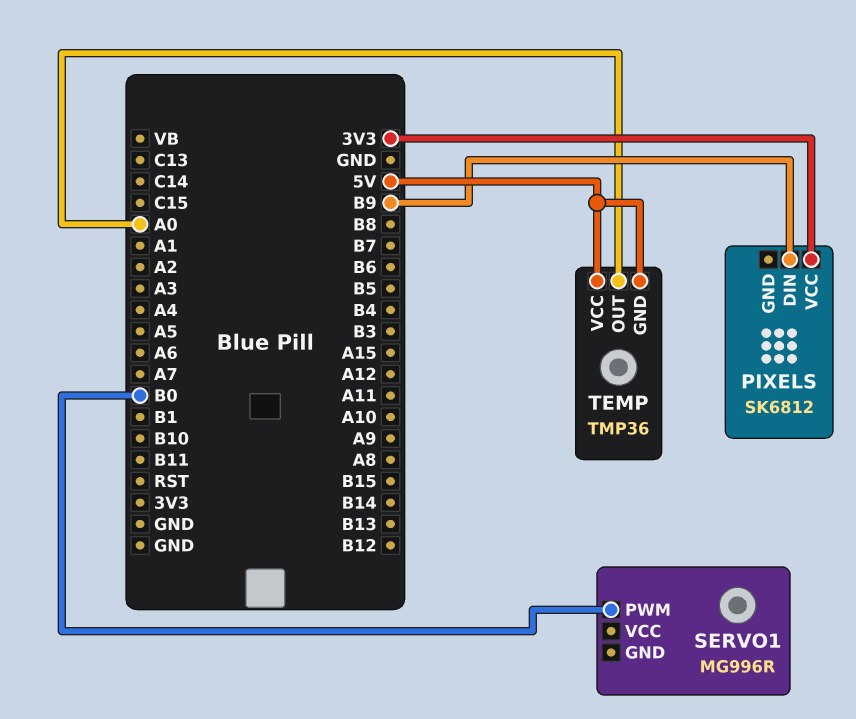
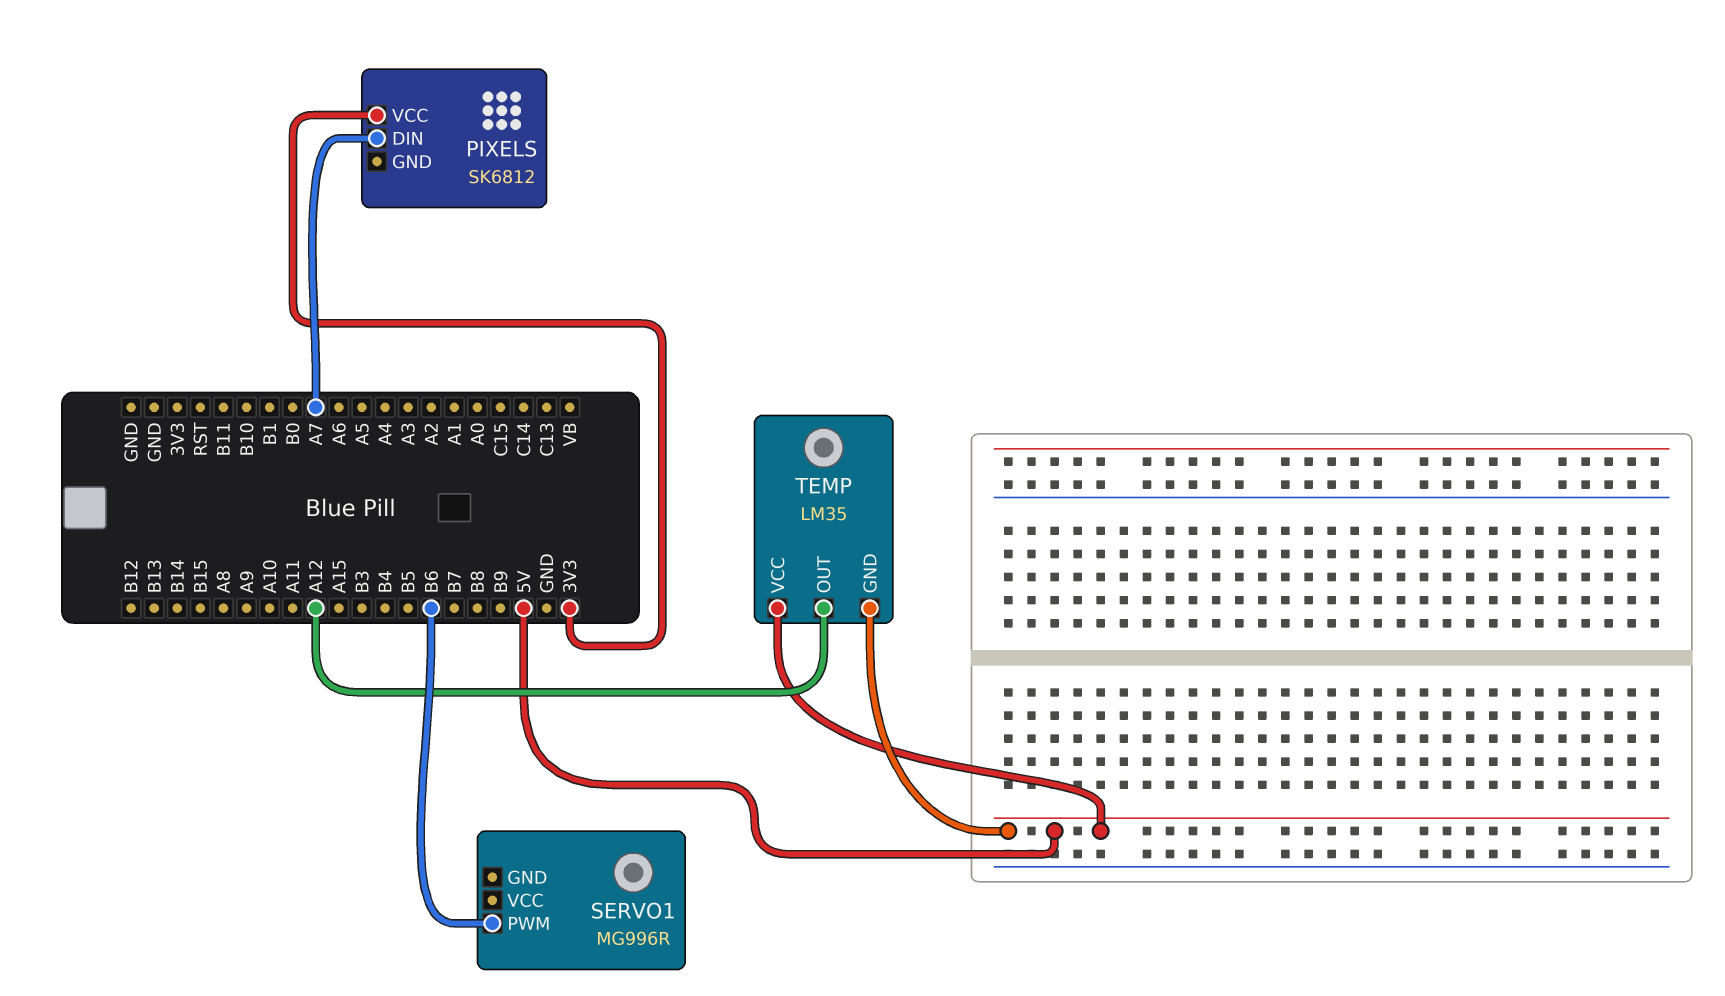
PIXELS pin DIN: B9 -> A7
SERVO1 pin PWM: B0 -> B6
TEMP: TMP36 -> LM35
TEMP pin OUT: A0 -> A12

